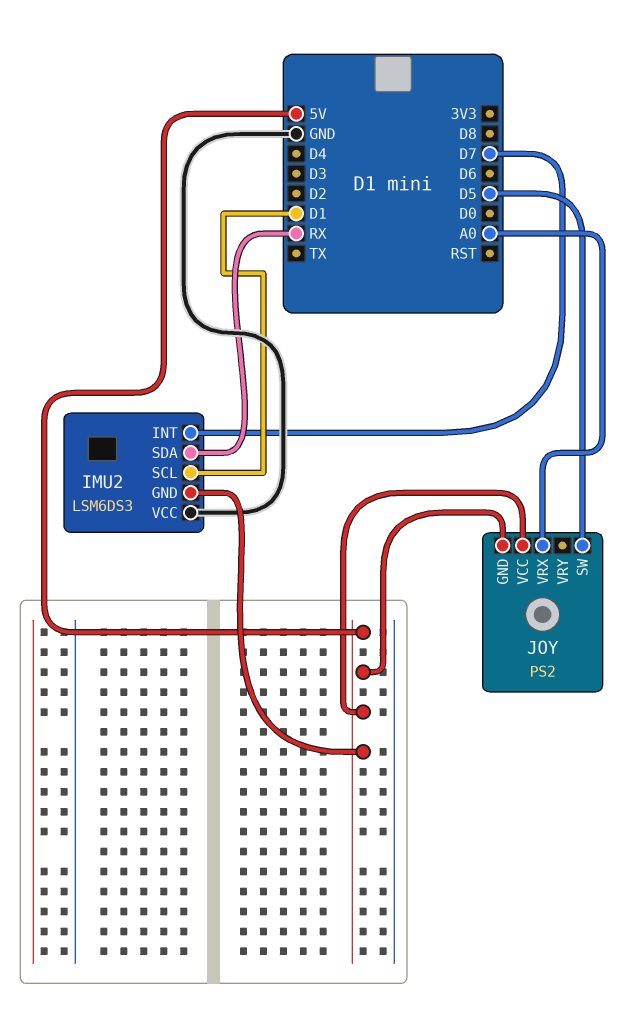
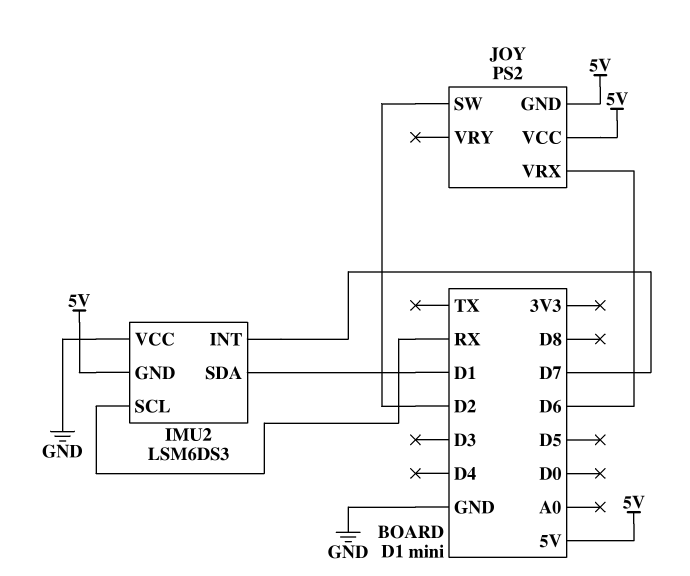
IMU2 pin SCL: D1 -> RX
IMU2 pin SDA: RX -> D1
JOY pin SW: D5 -> D2
JOY pin VRX: A0 -> D6

